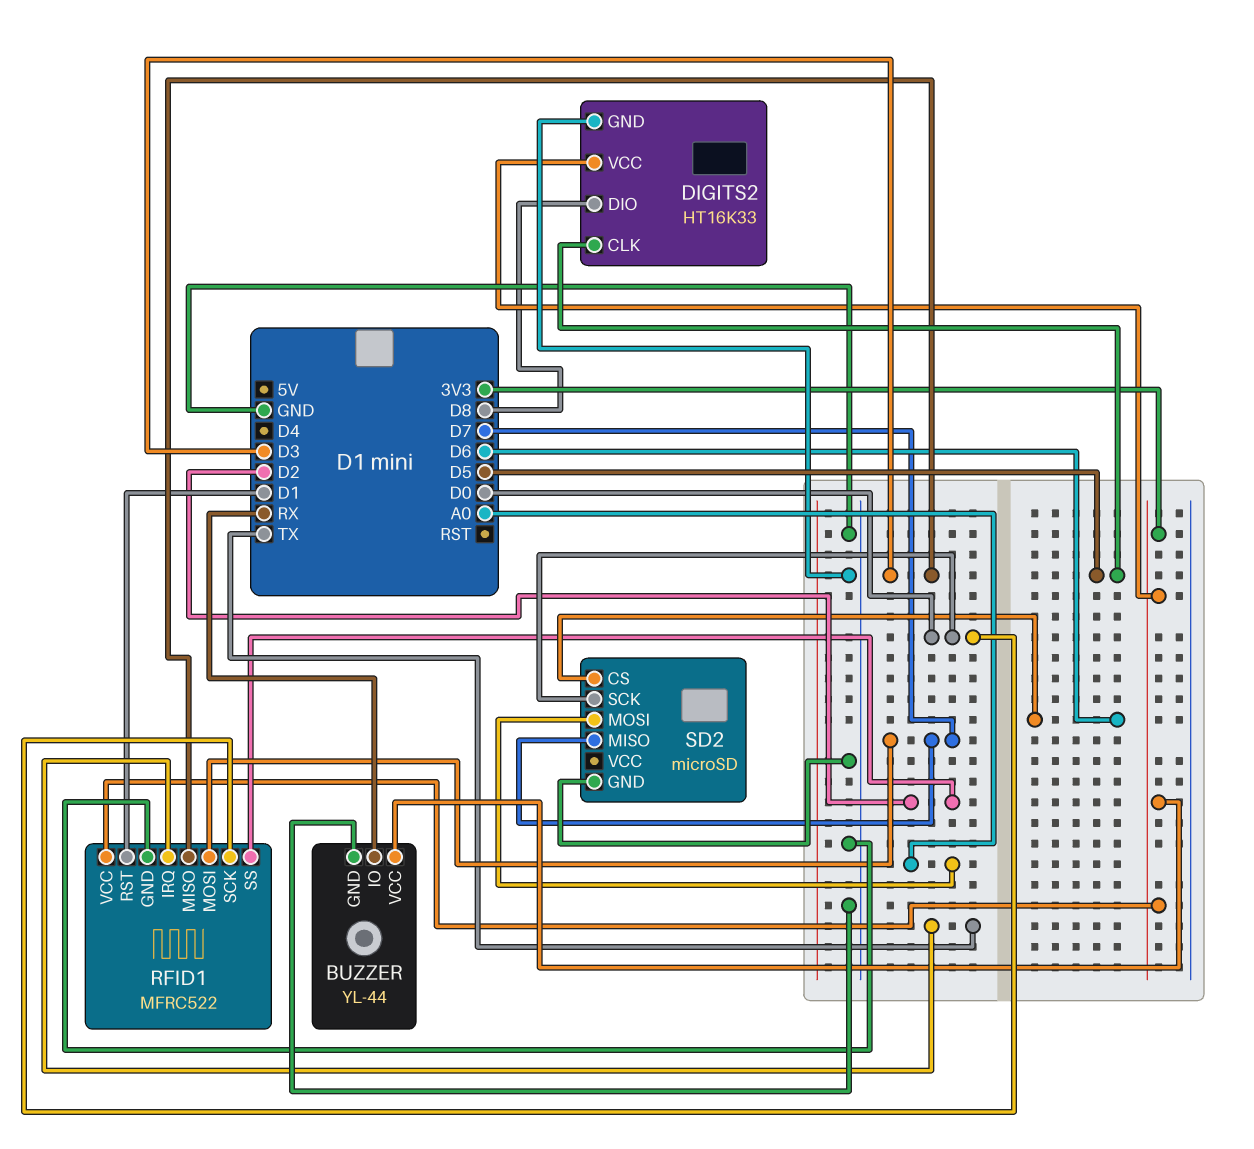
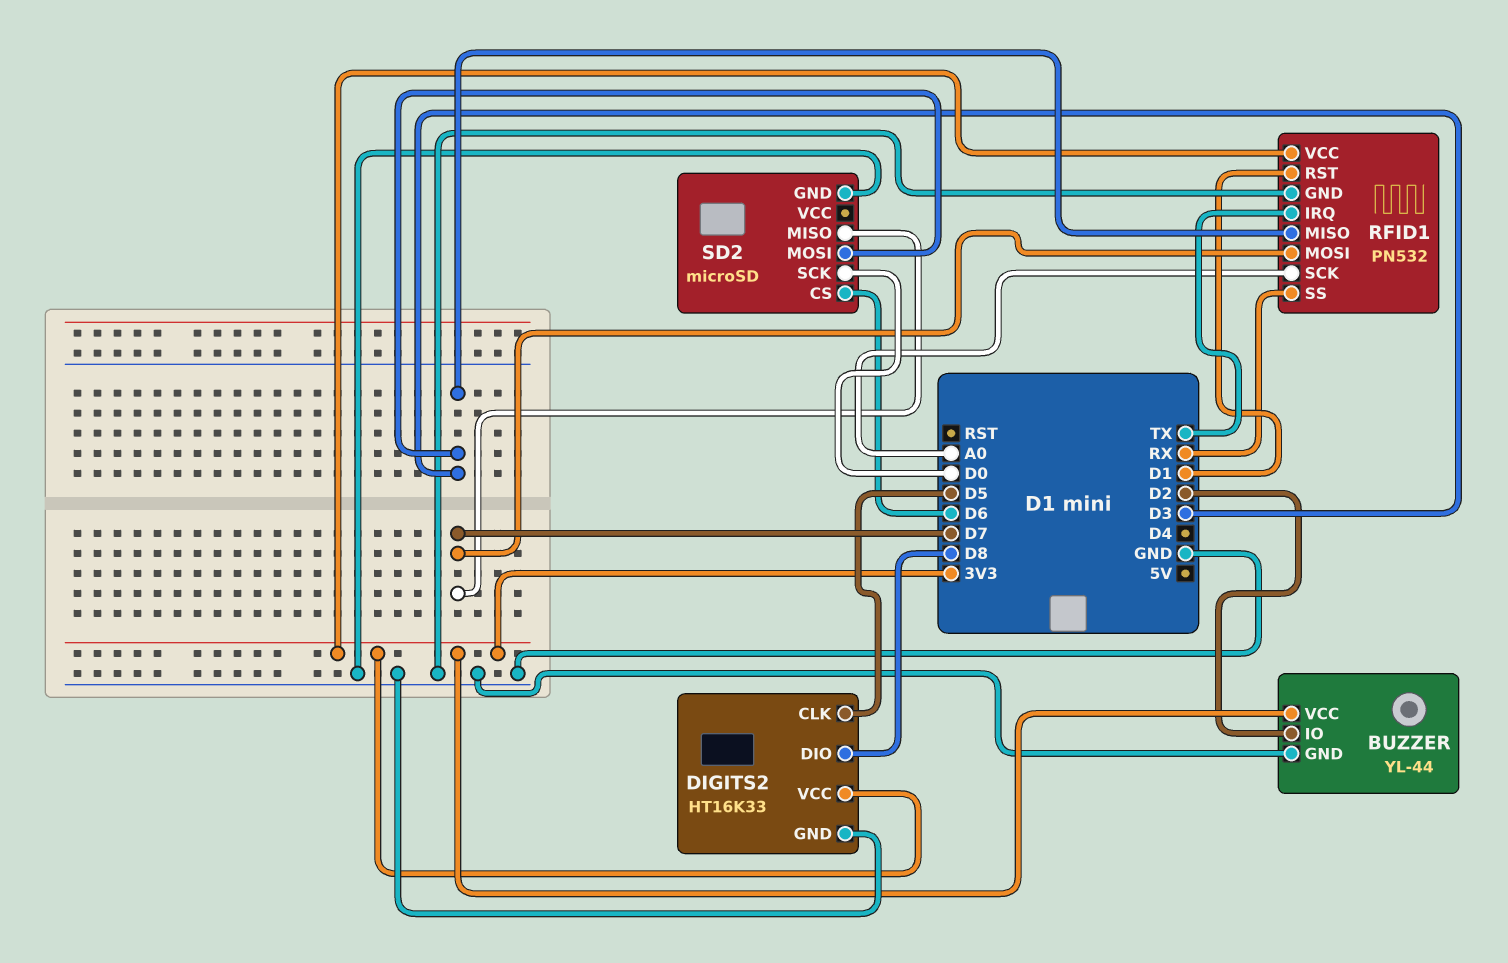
BUZZER pin IO: RX -> D2
RFID1: MFRC522 -> PN532
RFID1 pin SCK: D0 -> A0
RFID1 pin SS: D2 -> RX
SD2 pin MOSI: A0 -> D3

